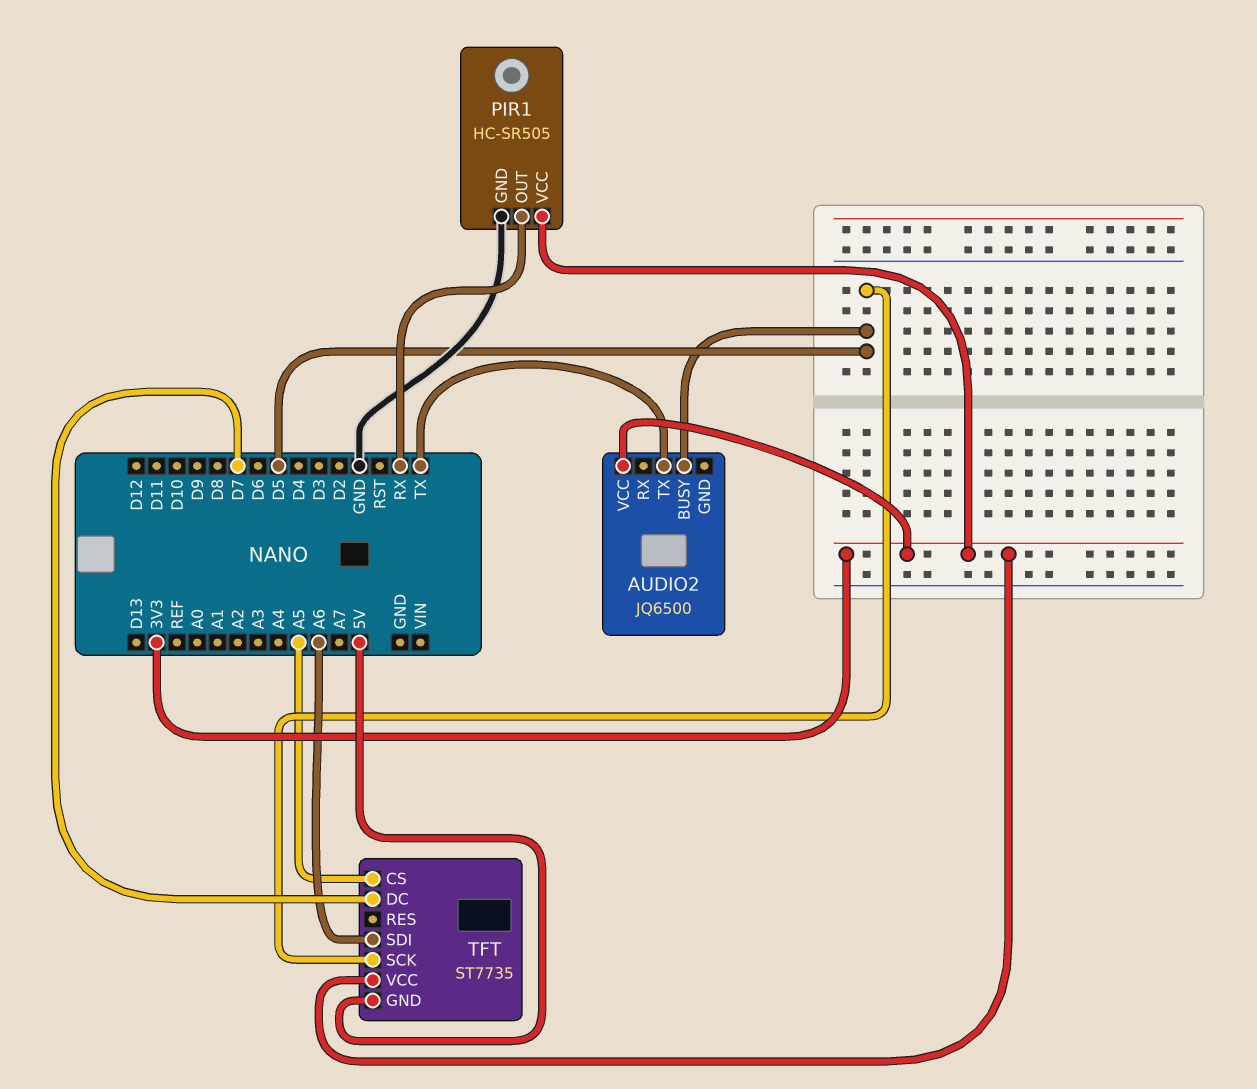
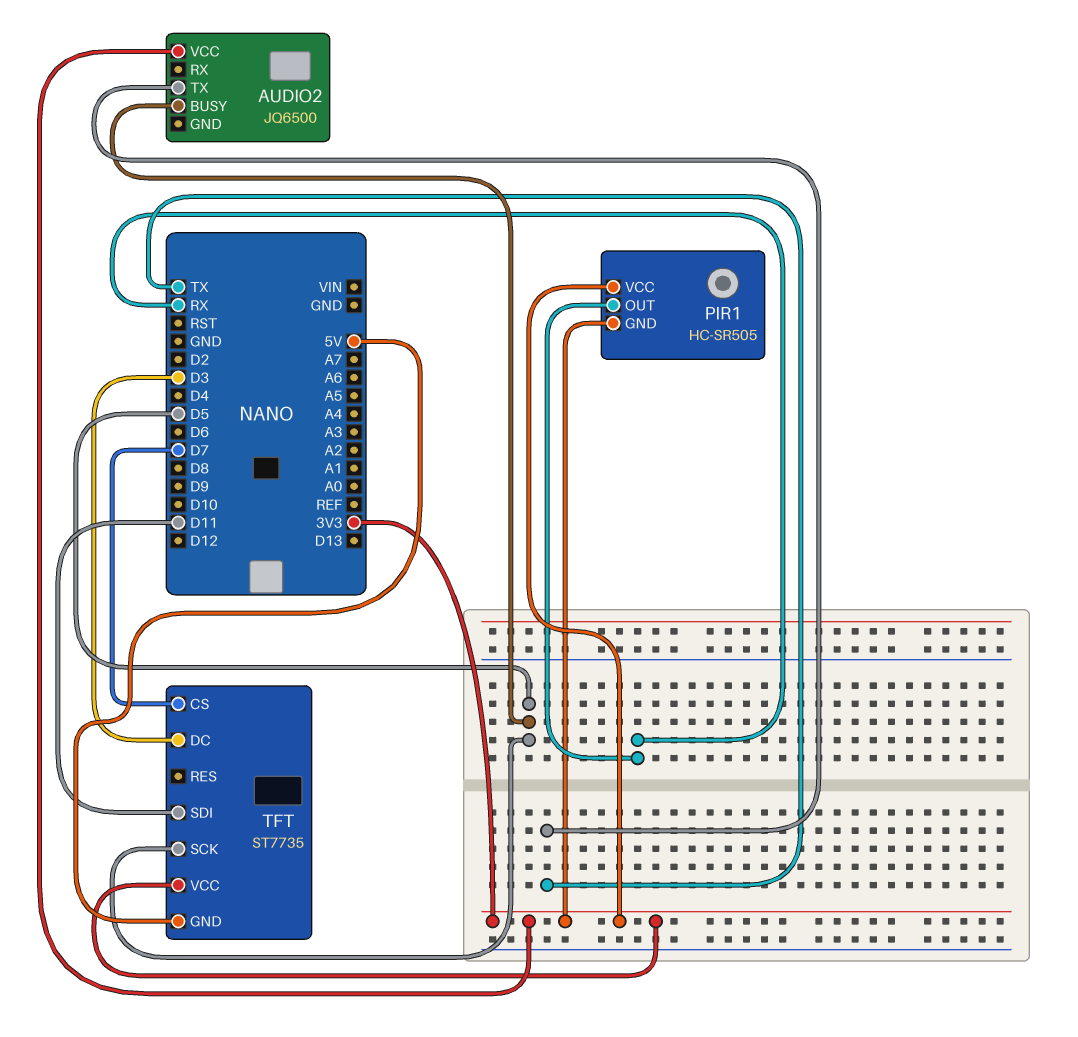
PIR1 pin GND: GND -> 3V3
TFT pin CS: A5 -> D7
TFT pin DC: D7 -> D3
TFT pin SDI: A6 -> D11

